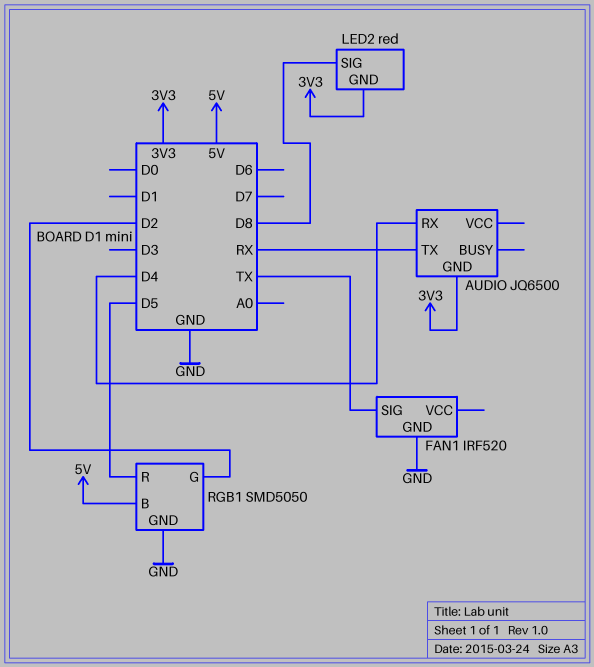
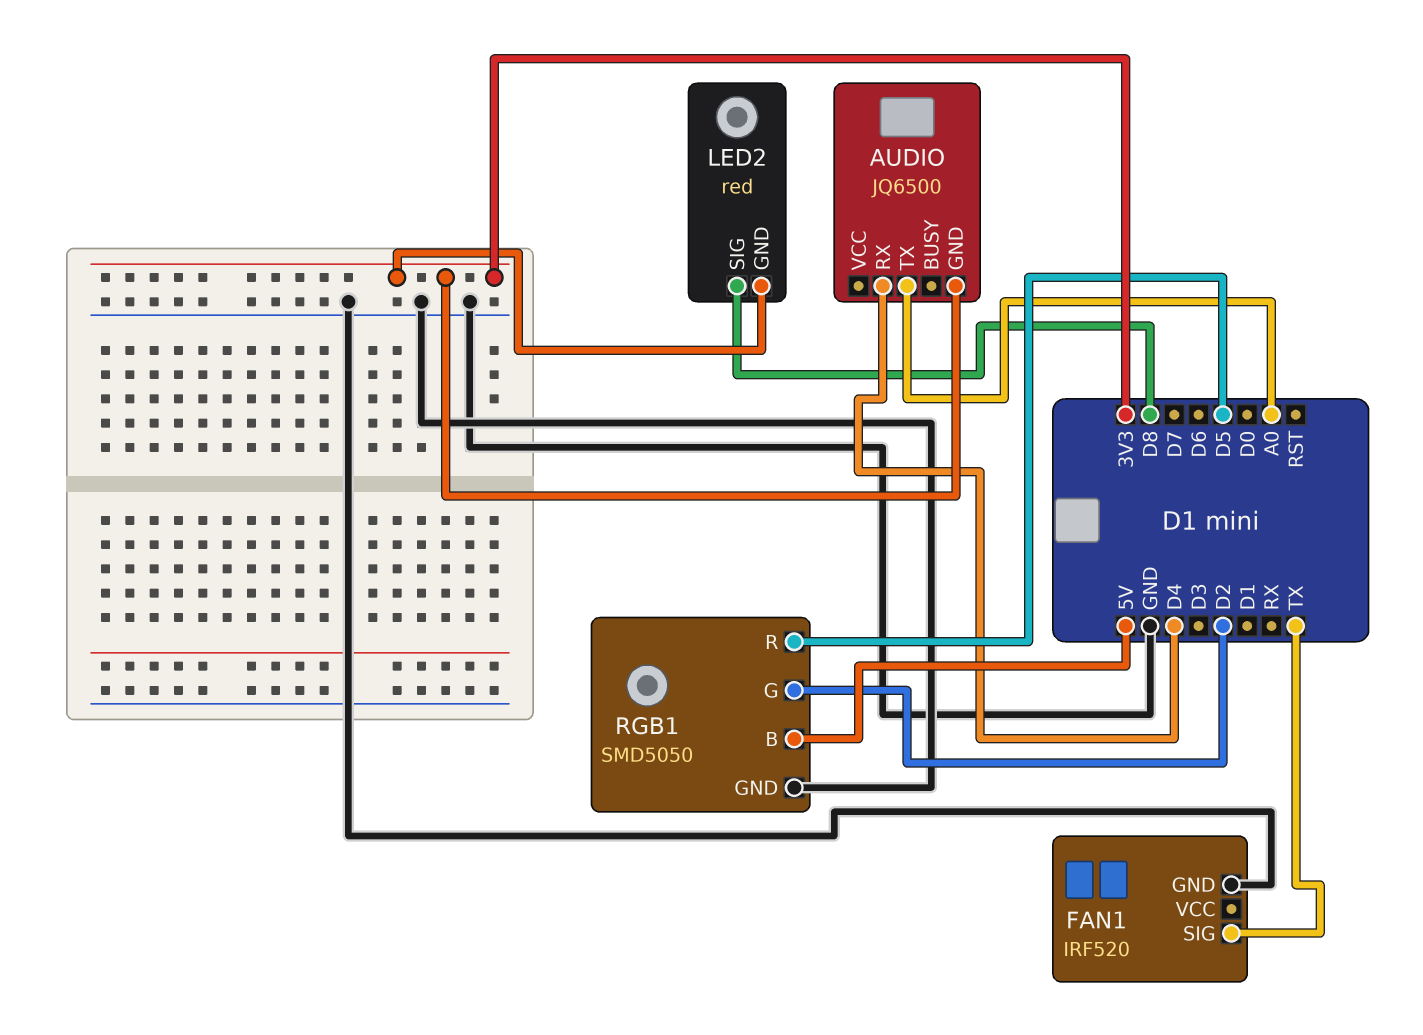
AUDIO pin TX: RX -> A0

